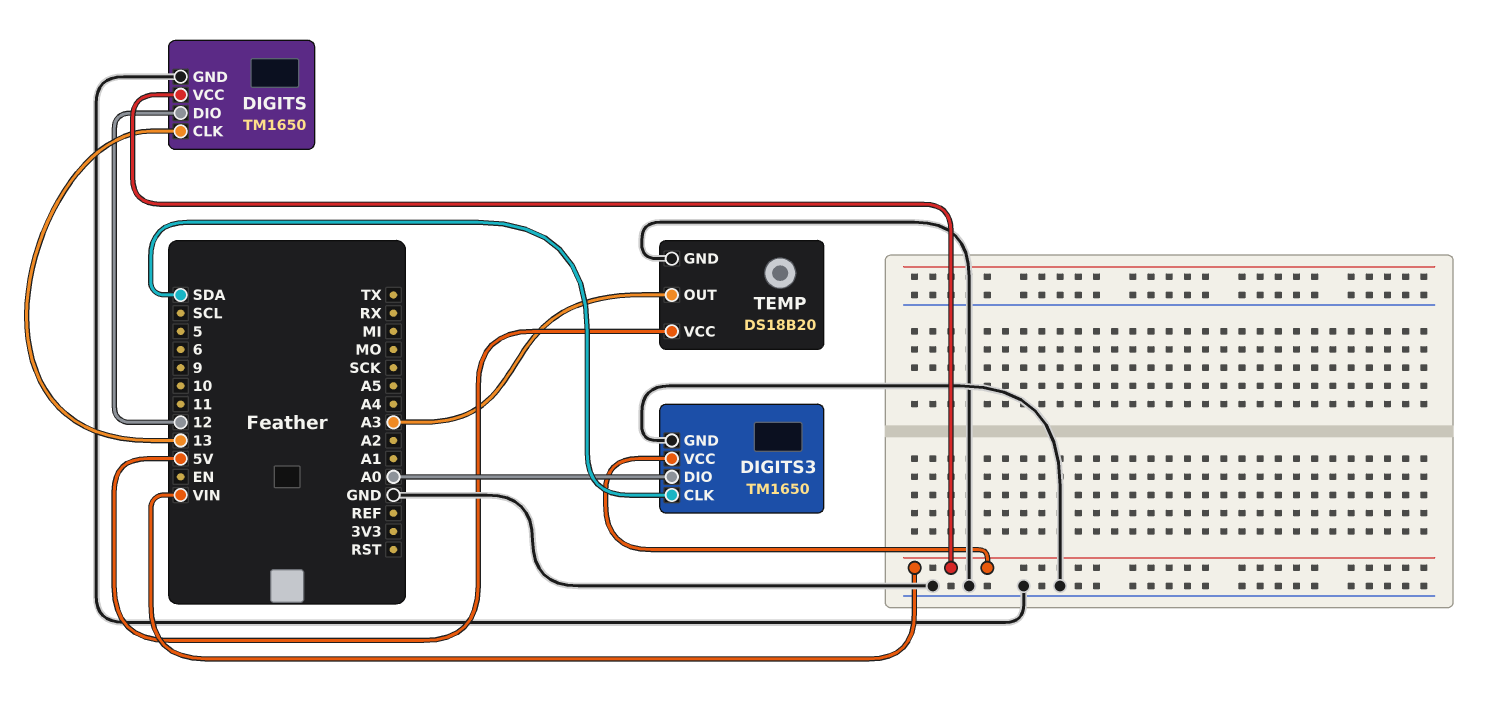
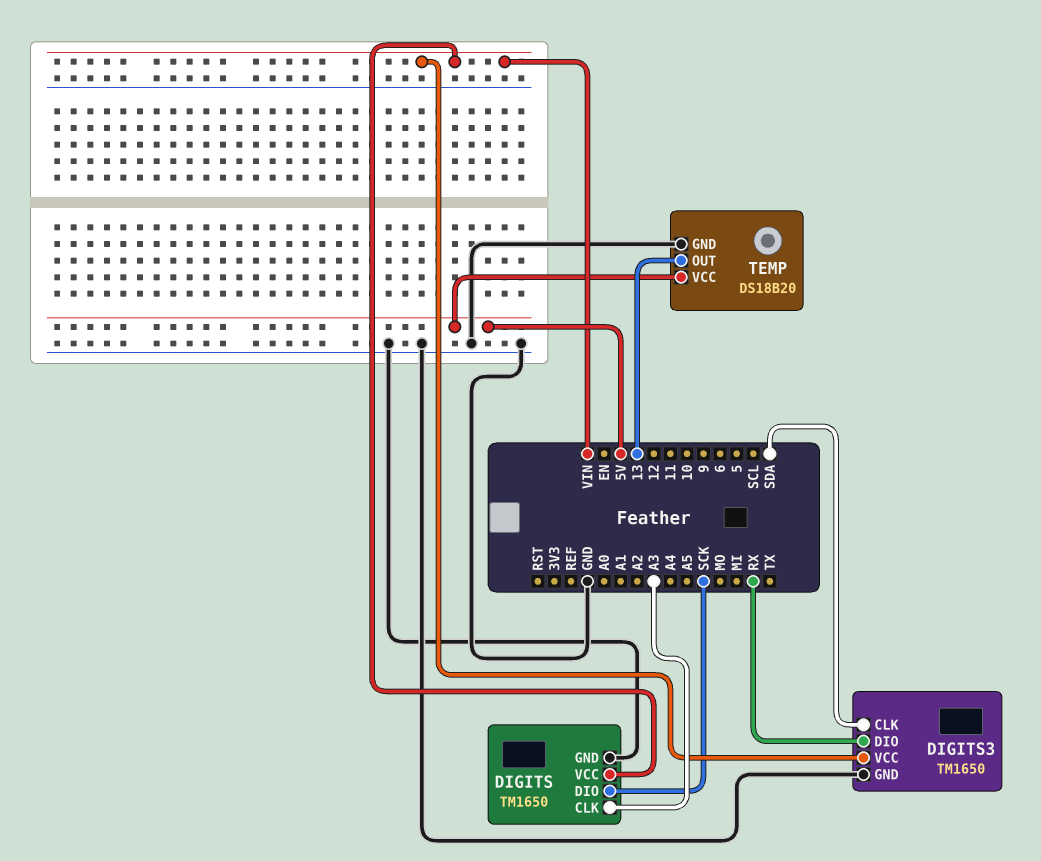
DIGITS pin CLK: 13 -> A3
DIGITS pin DIO: 12 -> SCK
DIGITS3 pin DIO: A0 -> RX
TEMP pin OUT: A3 -> 13

